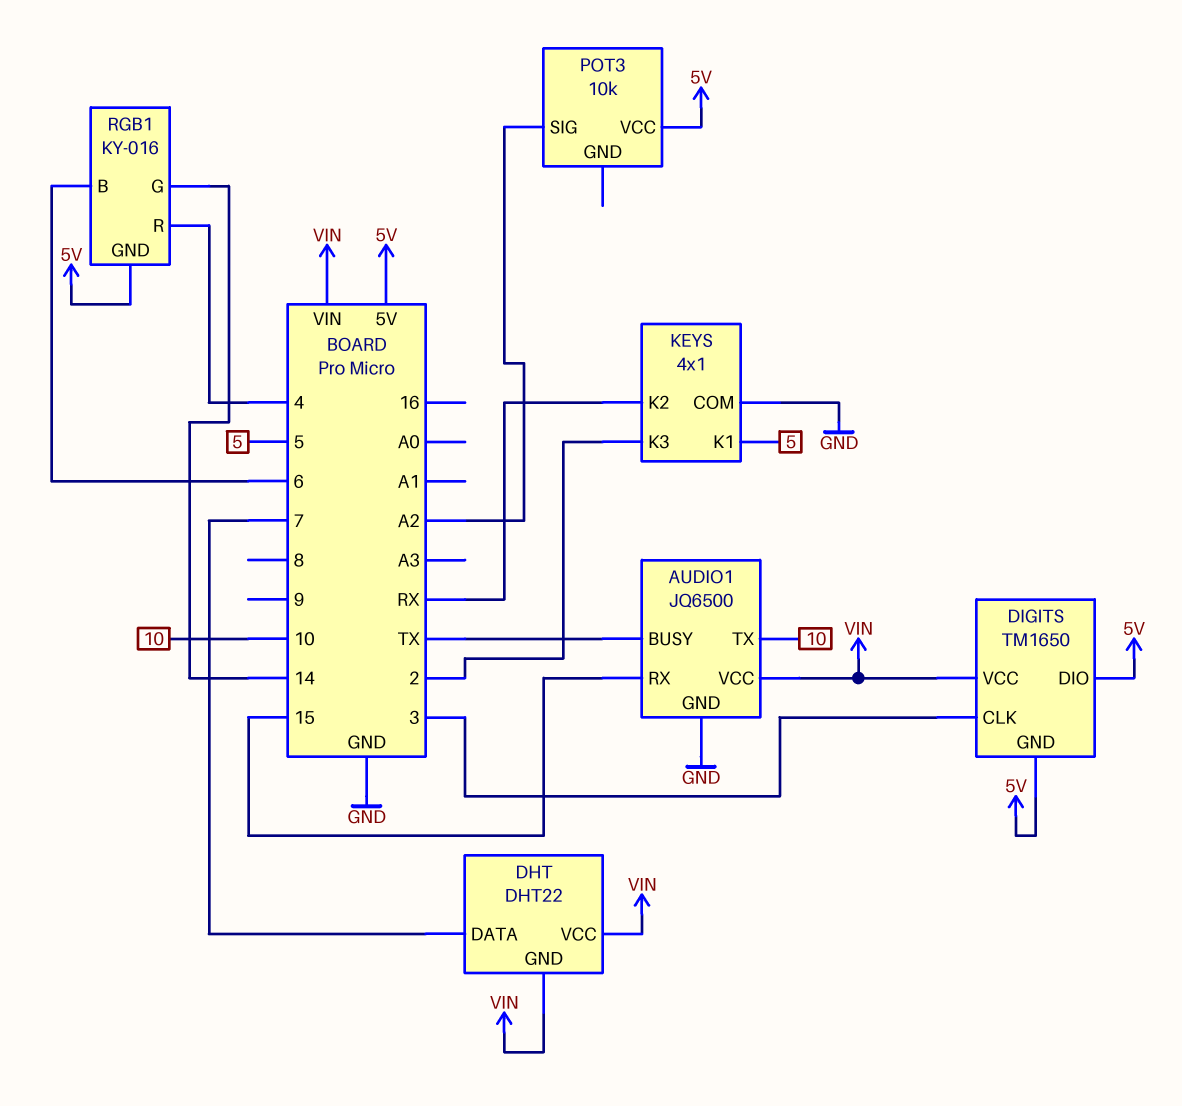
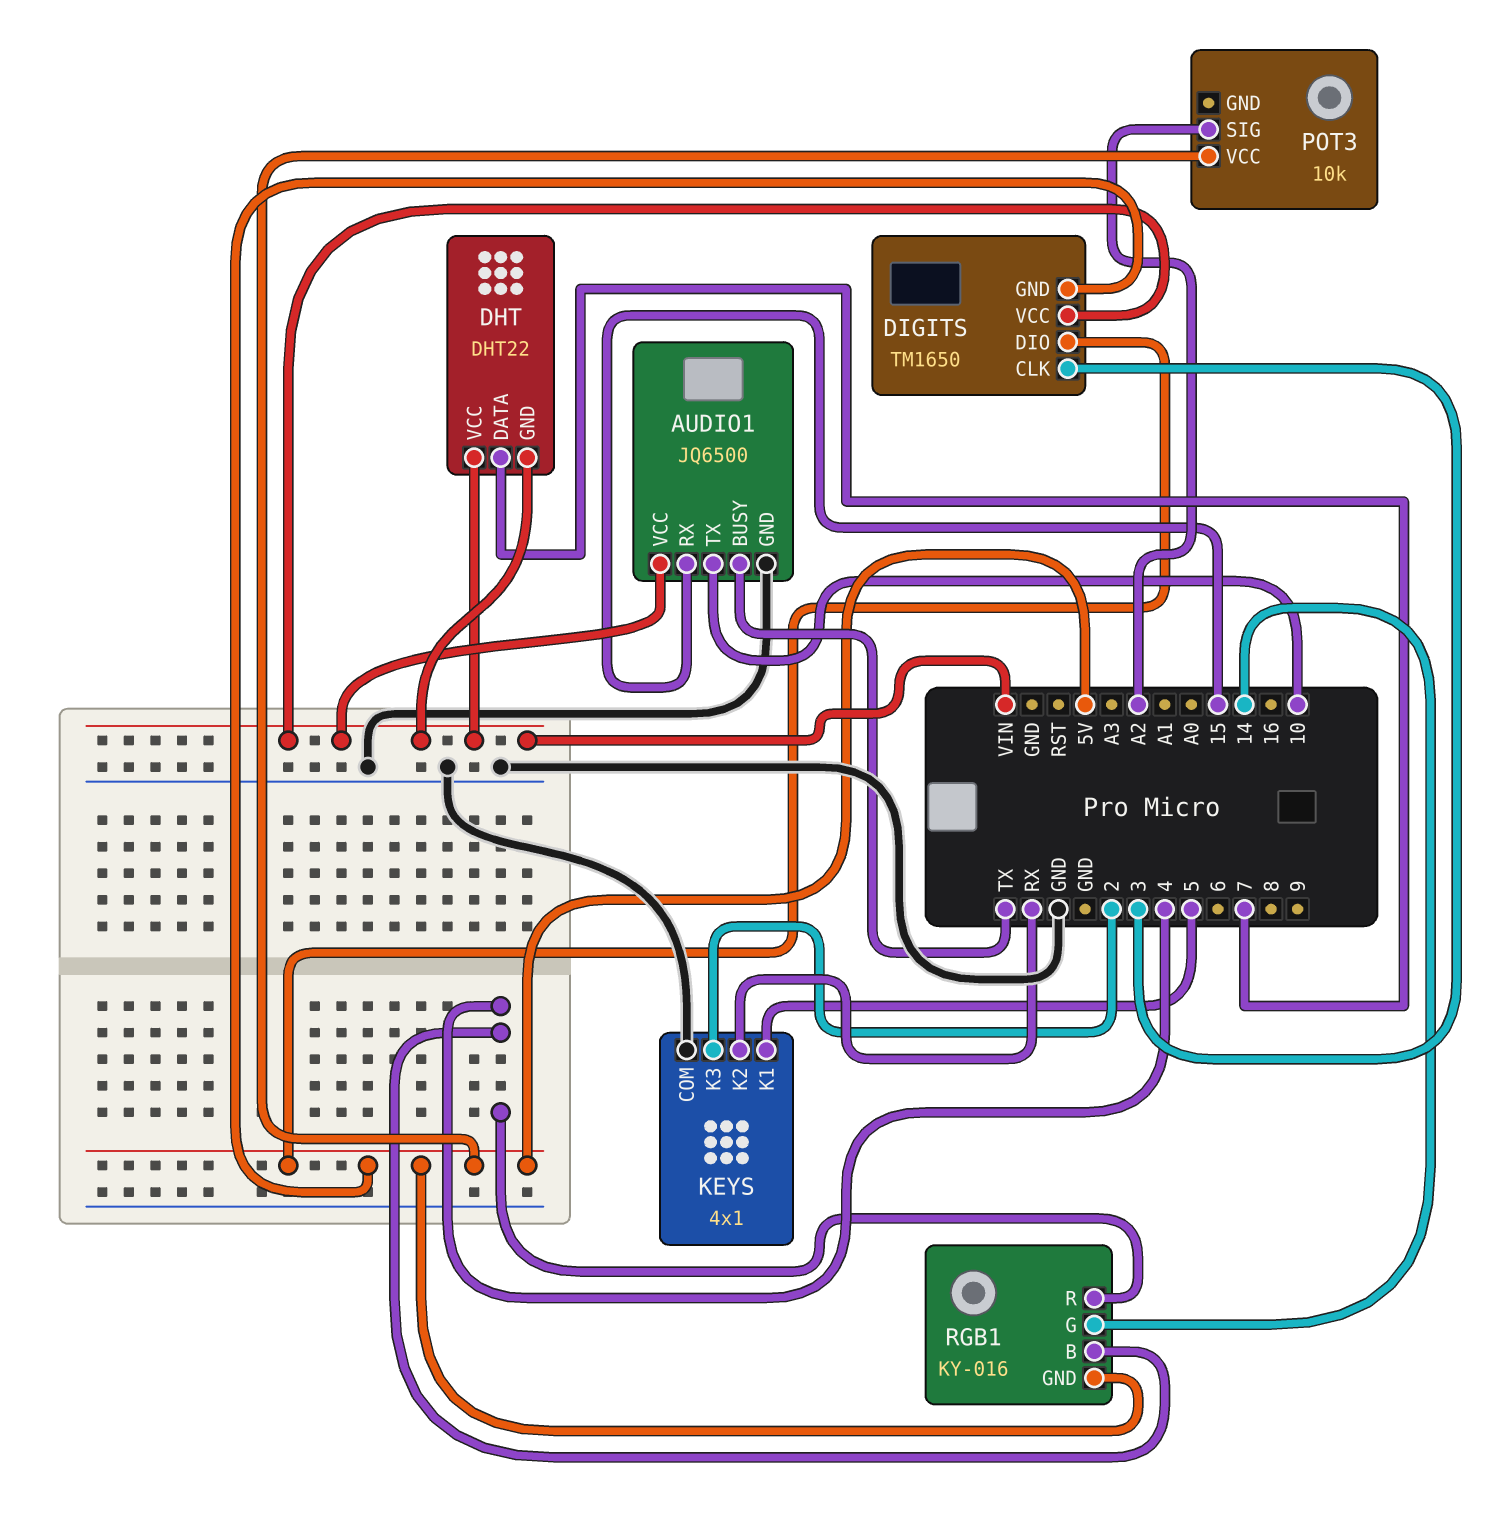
RGB1 pin B: 6 -> 4

